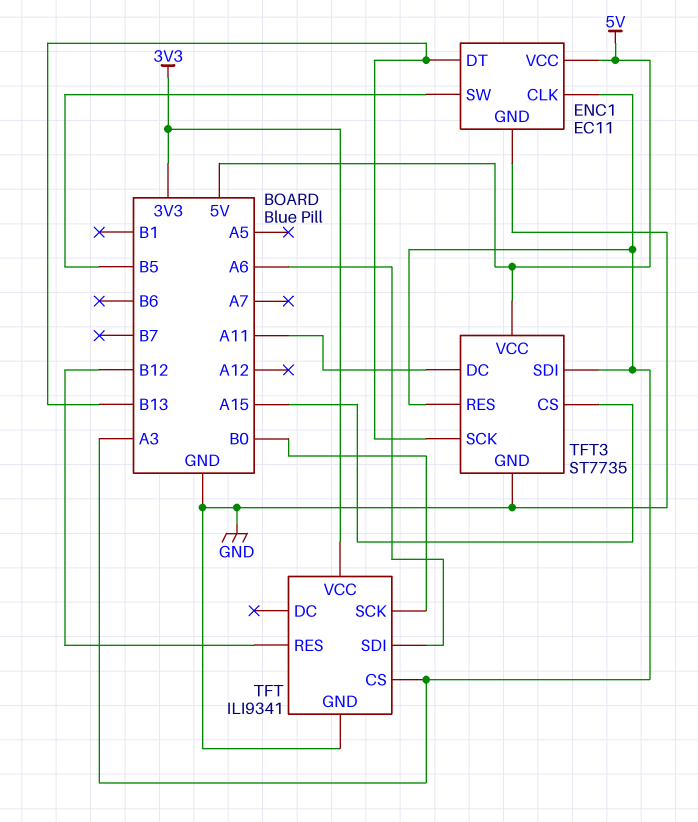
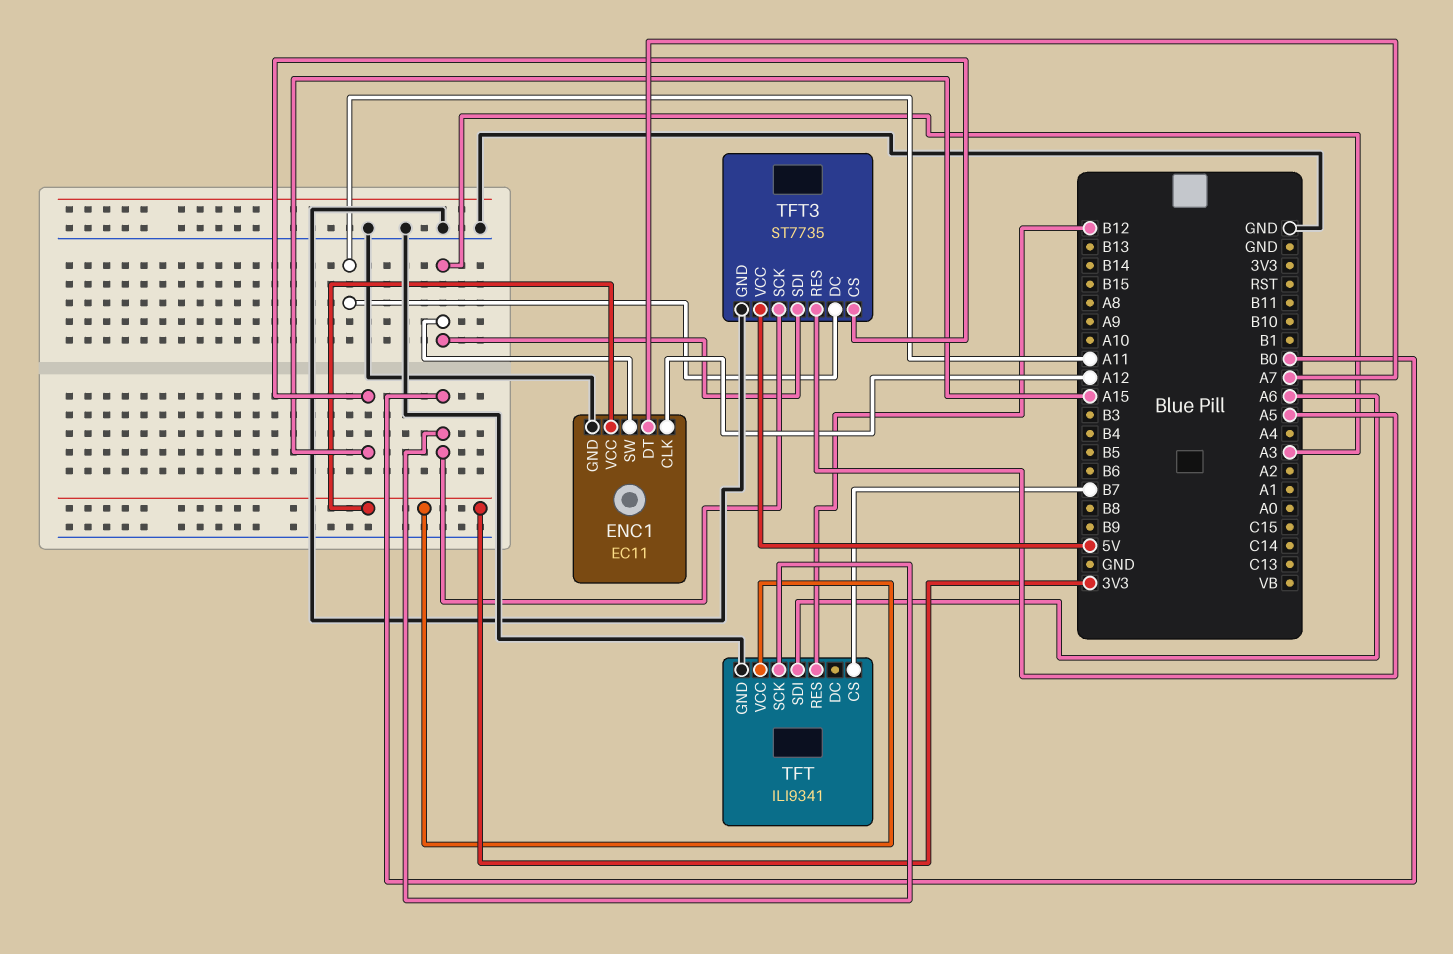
ENC1 pin CLK: A3 -> A12
ENC1 pin DT: B13 -> A7
ENC1 pin SW: B5 -> A3
ENC1 pin VCC: 5V -> 3V3
TFT pin CS: A3 -> B7
TFT3 pin RES: A3 -> A5
TFT3 pin SCK: B13 -> B0

